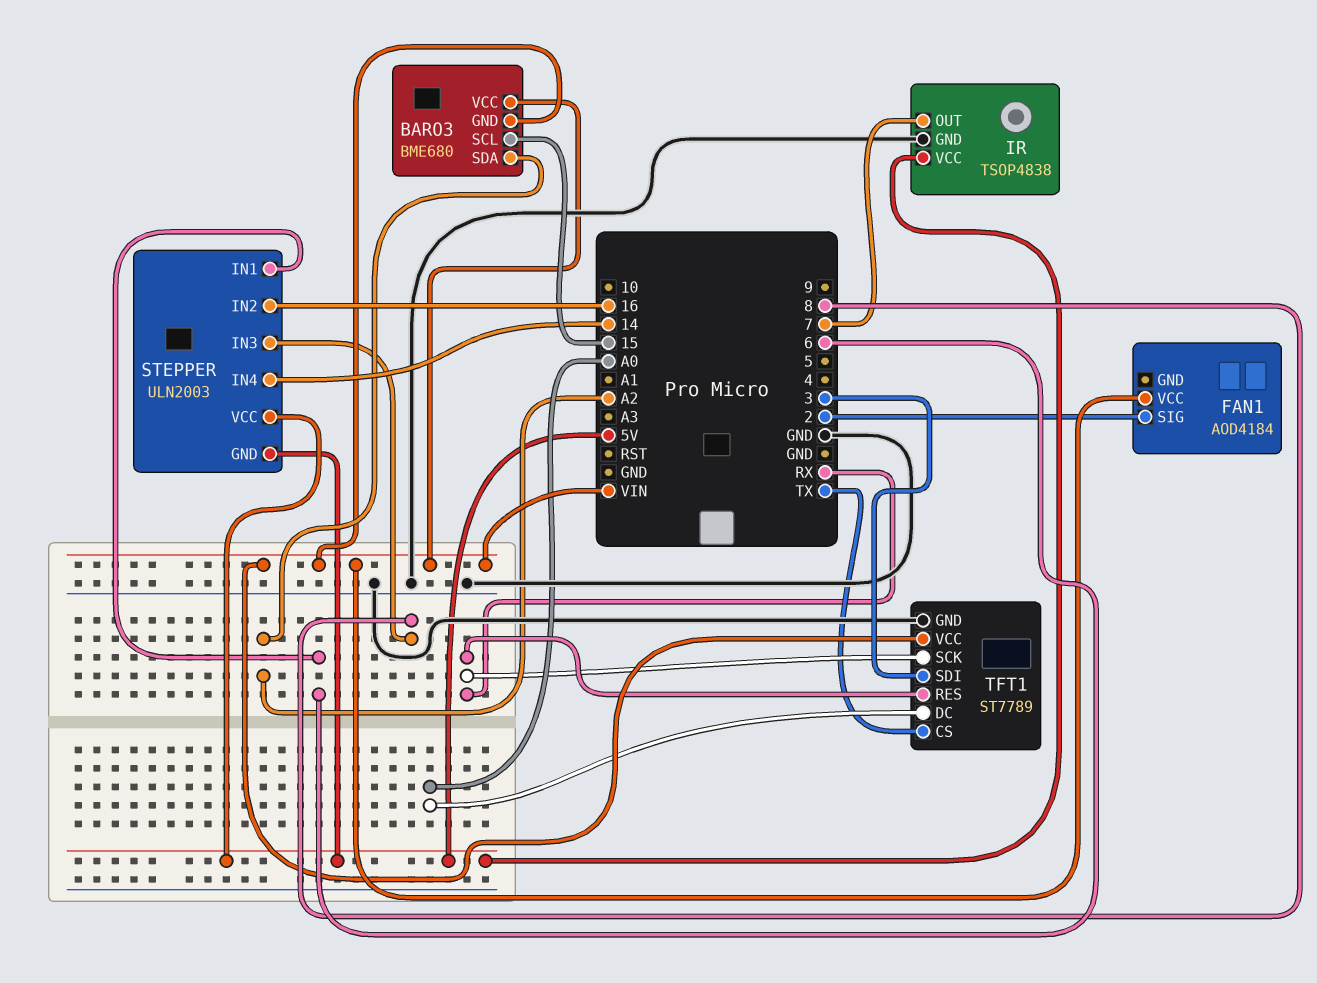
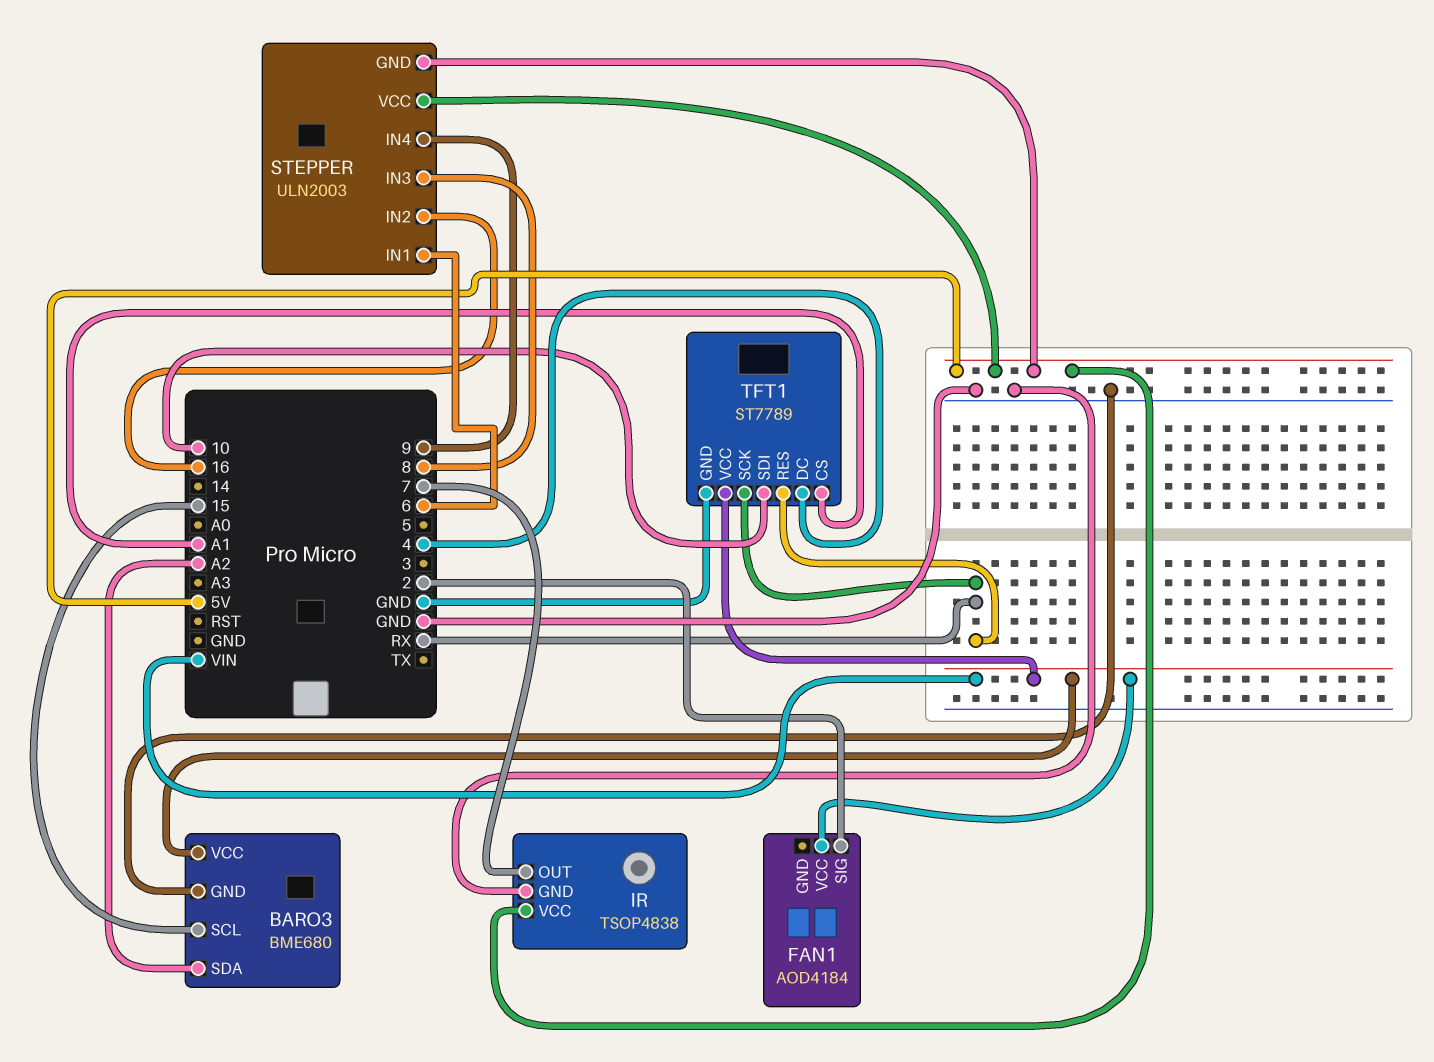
BARO3 pin GND: VIN -> GND
STEPPER pin IN4: 14 -> 9
TFT1 pin CS: TX -> A1
TFT1 pin DC: A0 -> 4
TFT1 pin SDI: 3 -> 10

